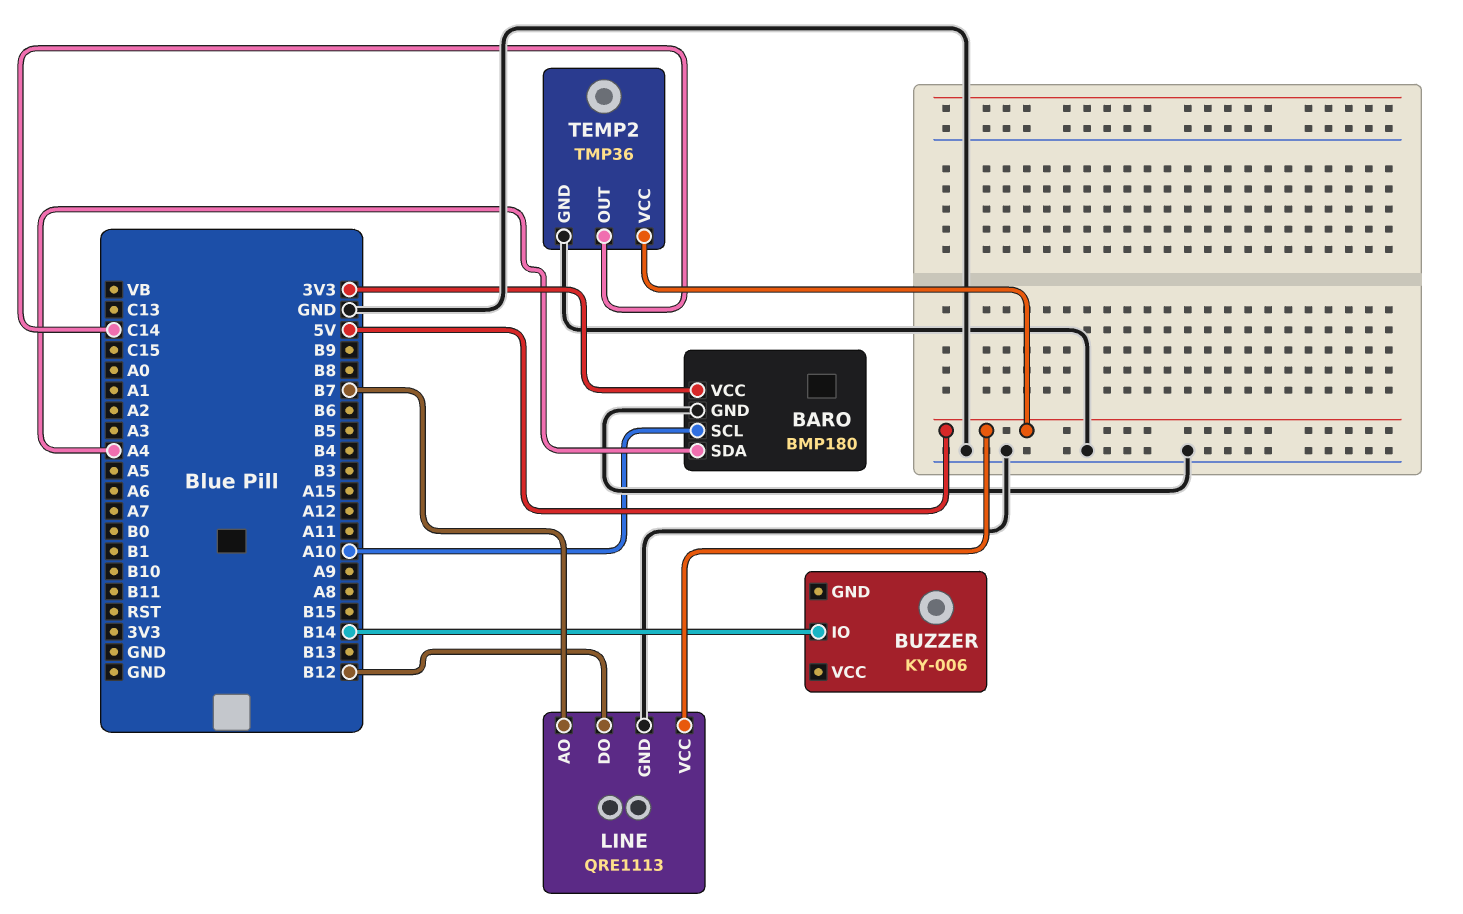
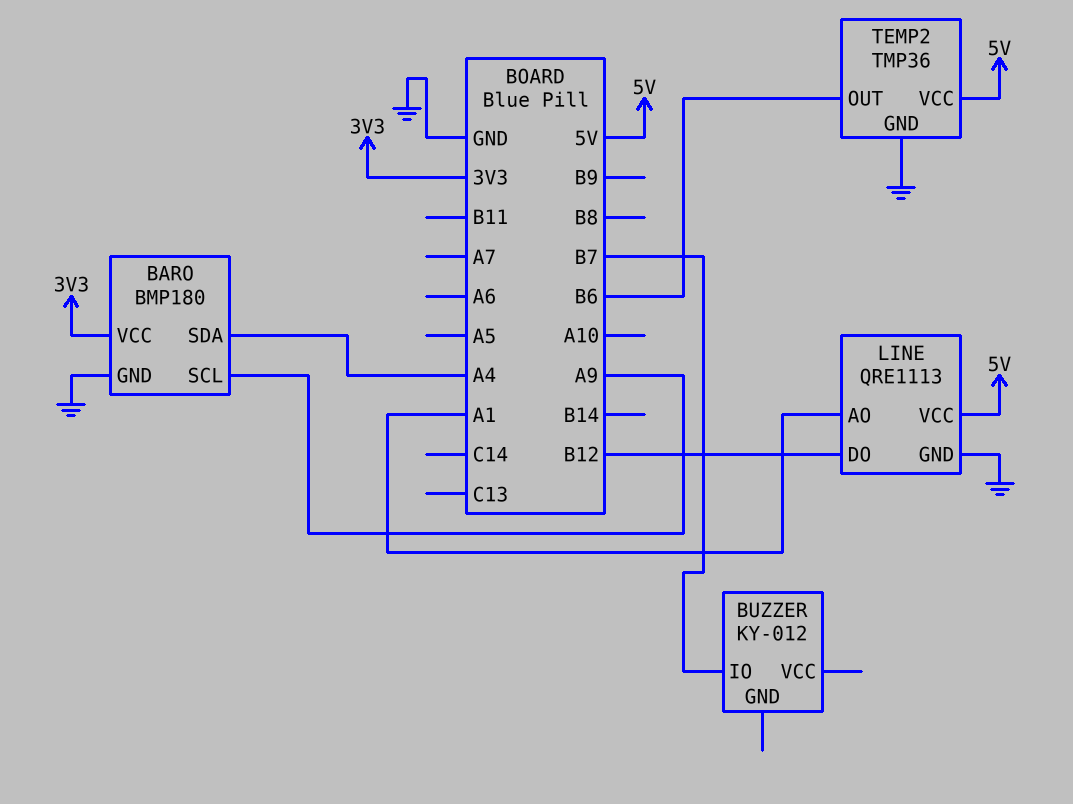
BARO pin SCL: A10 -> A9
BUZZER: KY-006 -> KY-012
BUZZER pin IO: B14 -> B7
LINE pin AO: B7 -> A1
TEMP2 pin OUT: C14 -> B6

